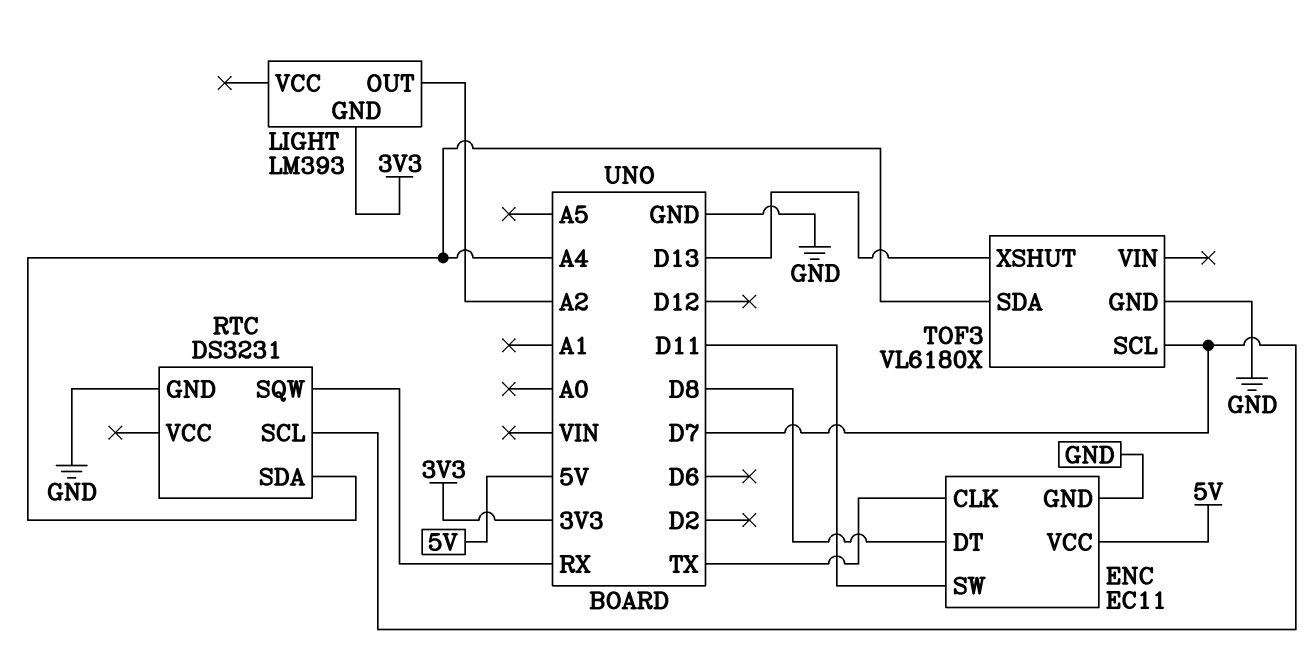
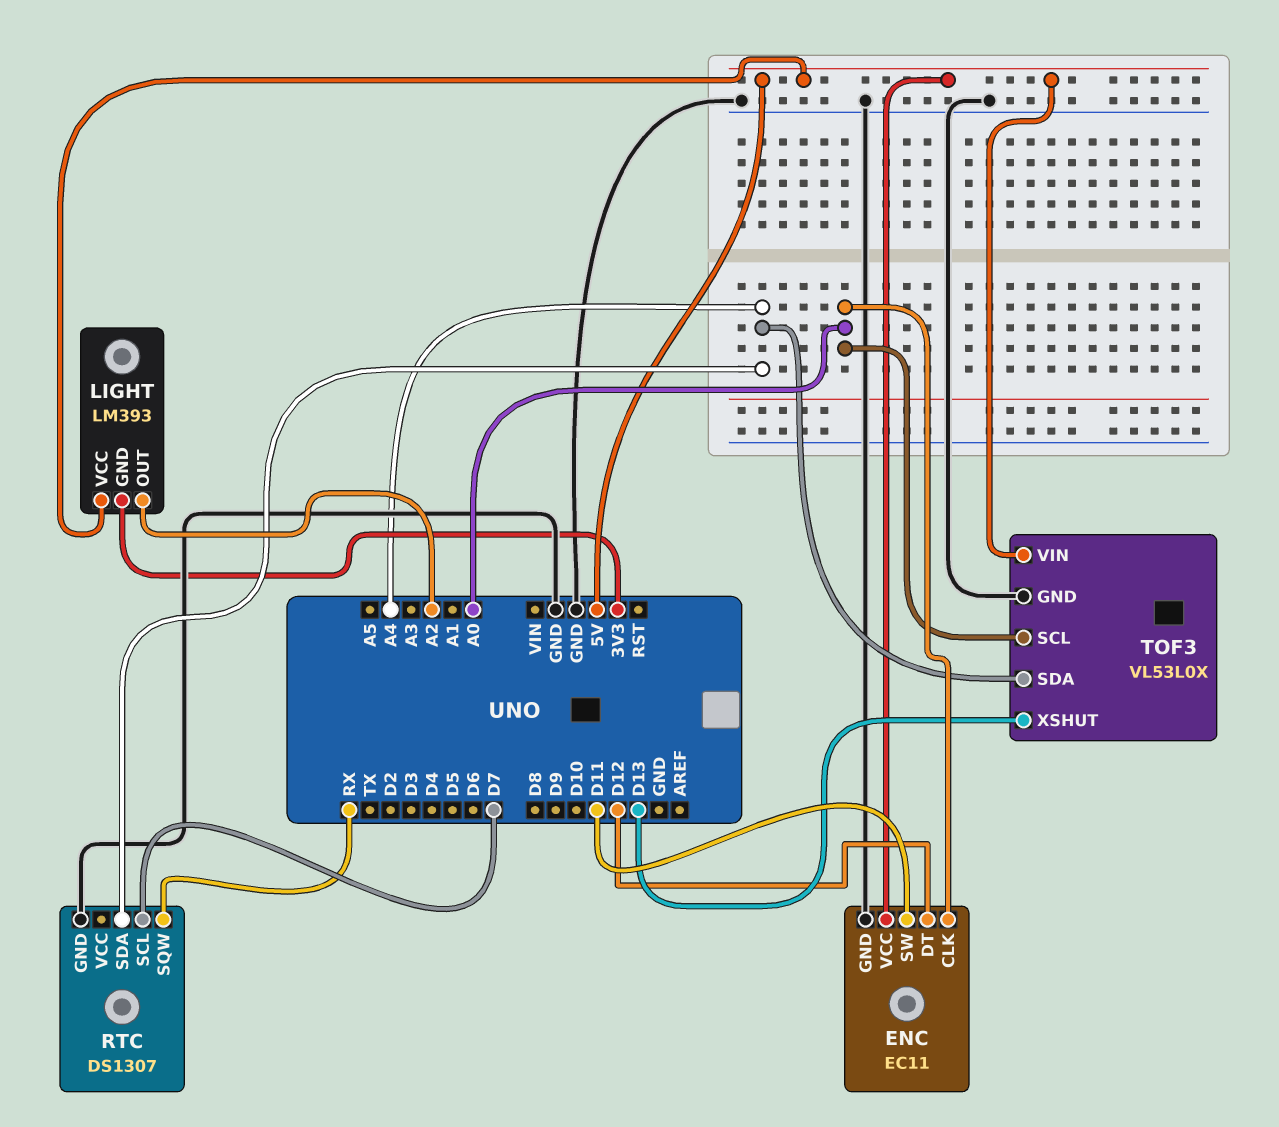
ENC pin CLK: TX -> A0
ENC pin DT: D8 -> D12
LIGHT pin VCC: none -> 5V
RTC: DS3231 -> DS1307
TOF3: VL6180X -> VL53L0X
TOF3 pin SCL: D7 -> A0
TOF3 pin VIN: none -> 5V

